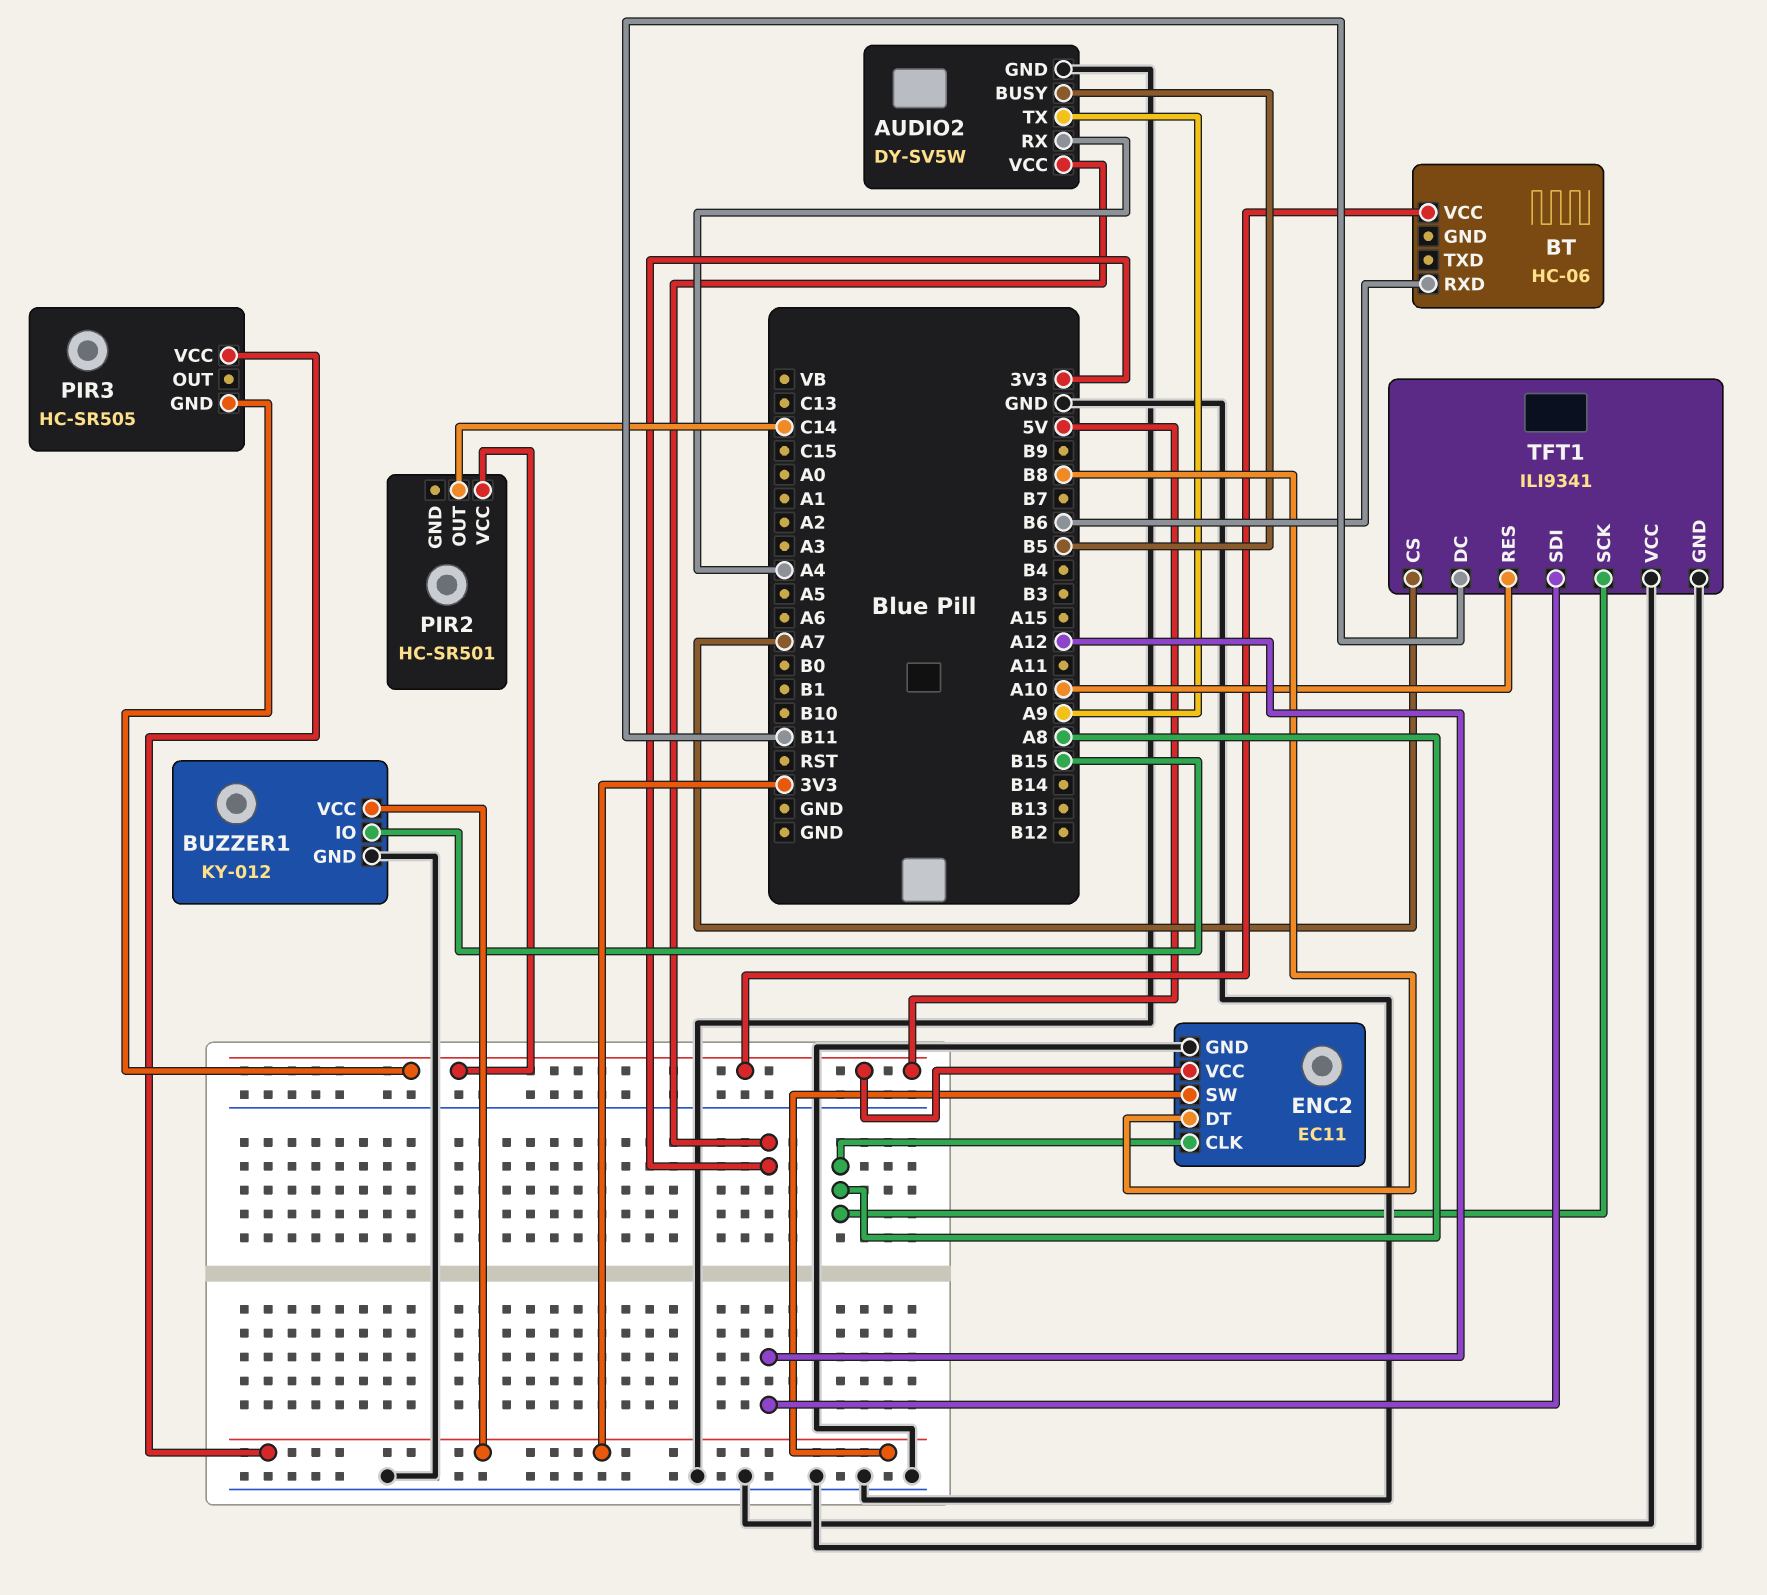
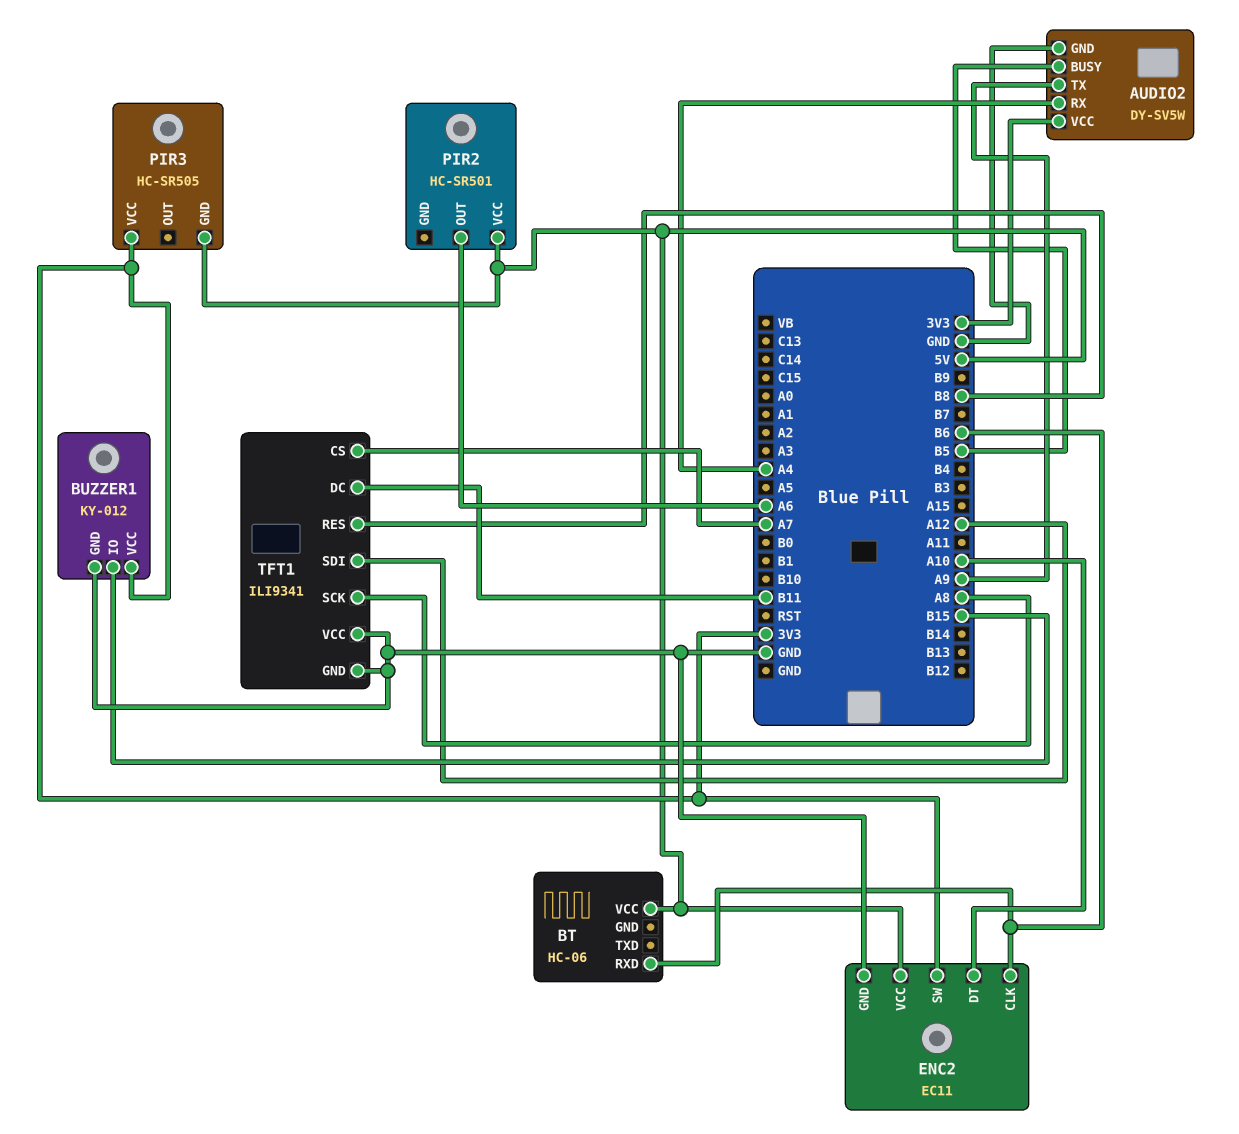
ENC2 pin CLK: A8 -> B6
ENC2 pin DT: B8 -> A10
PIR2 pin OUT: C14 -> A6
TFT1 pin RES: A10 -> B8

